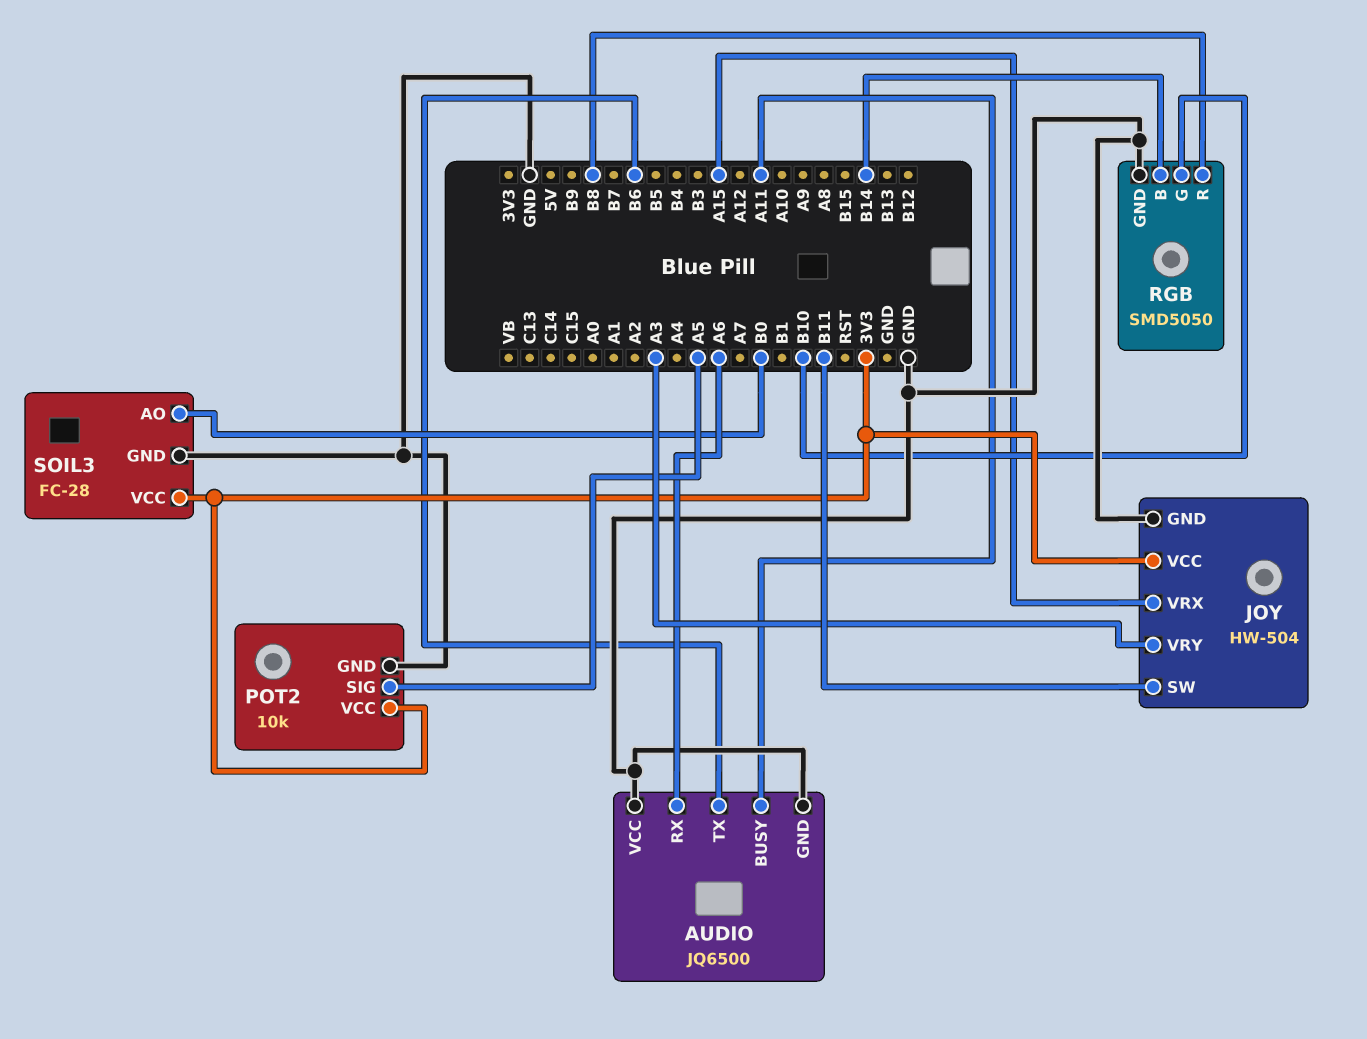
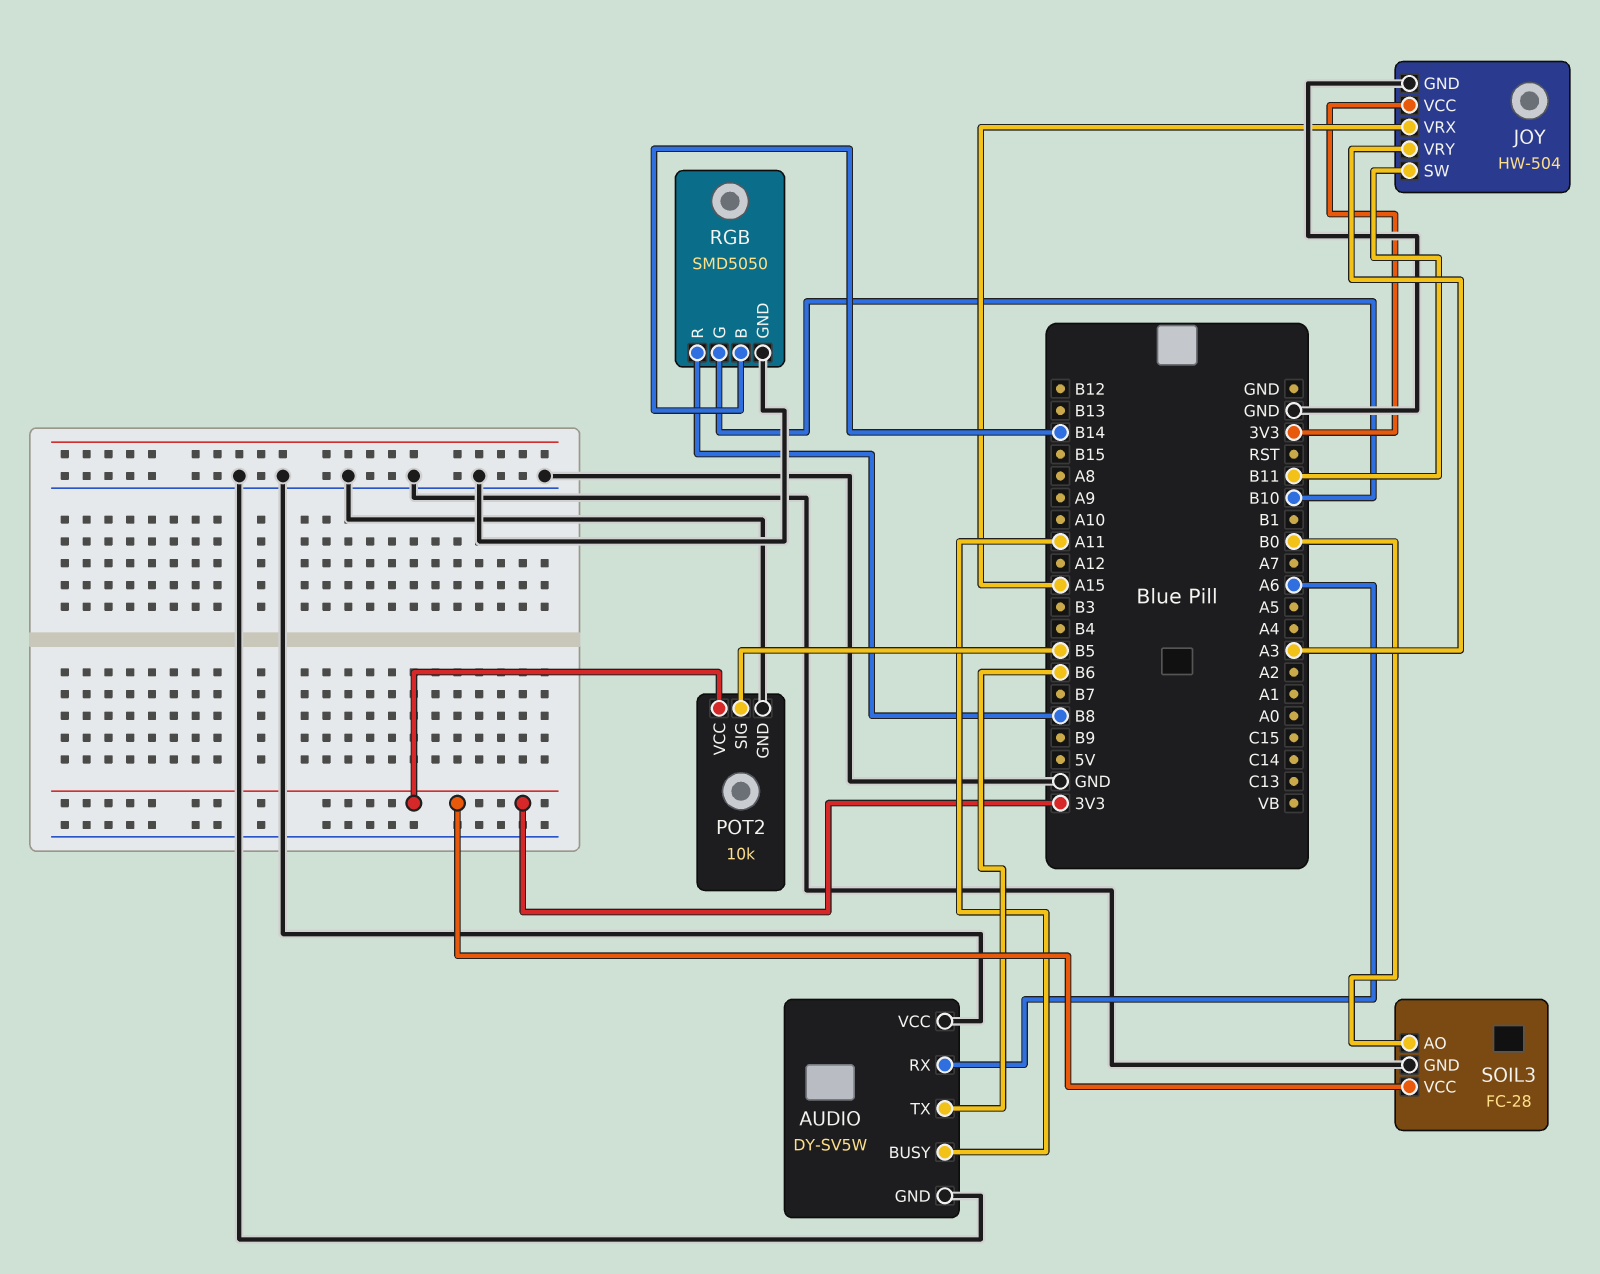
AUDIO: JQ6500 -> DY-SV5W
POT2 pin SIG: A5 -> B5

